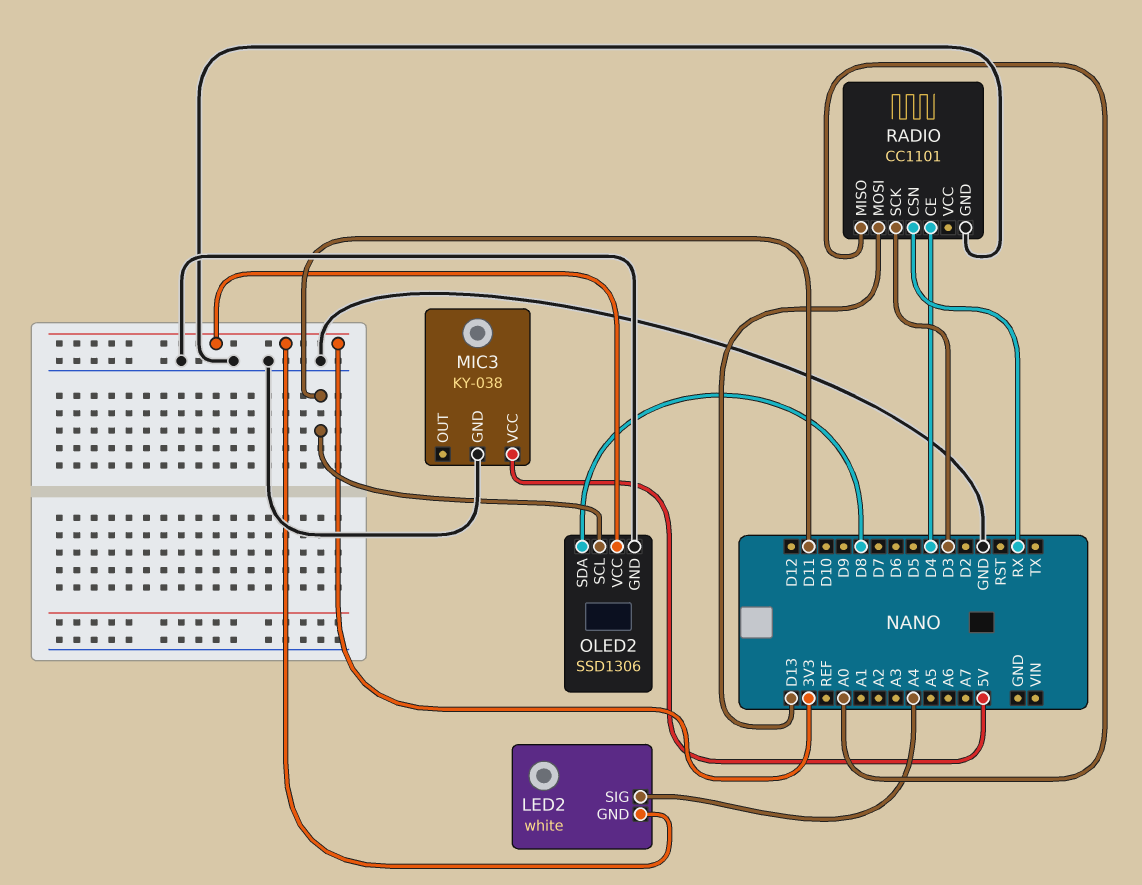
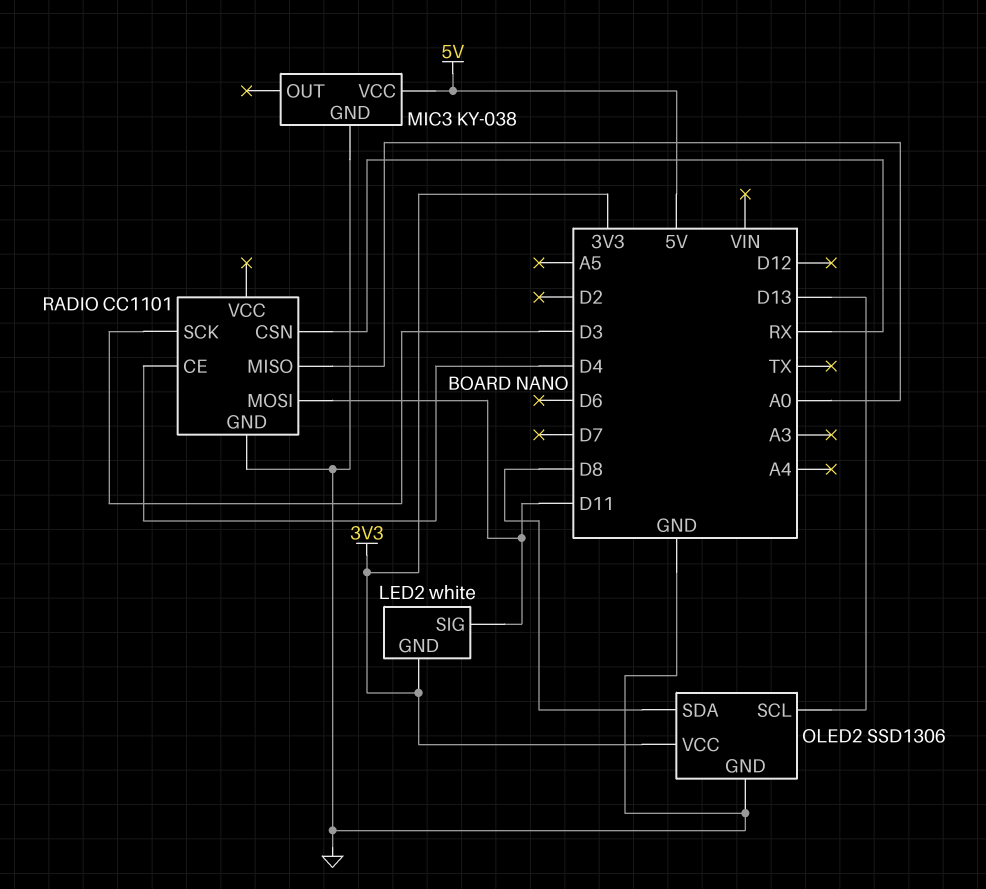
LED2 pin SIG: A4 -> D11
OLED2 pin SCL: D11 -> D13
RADIO pin MOSI: D13 -> D11

